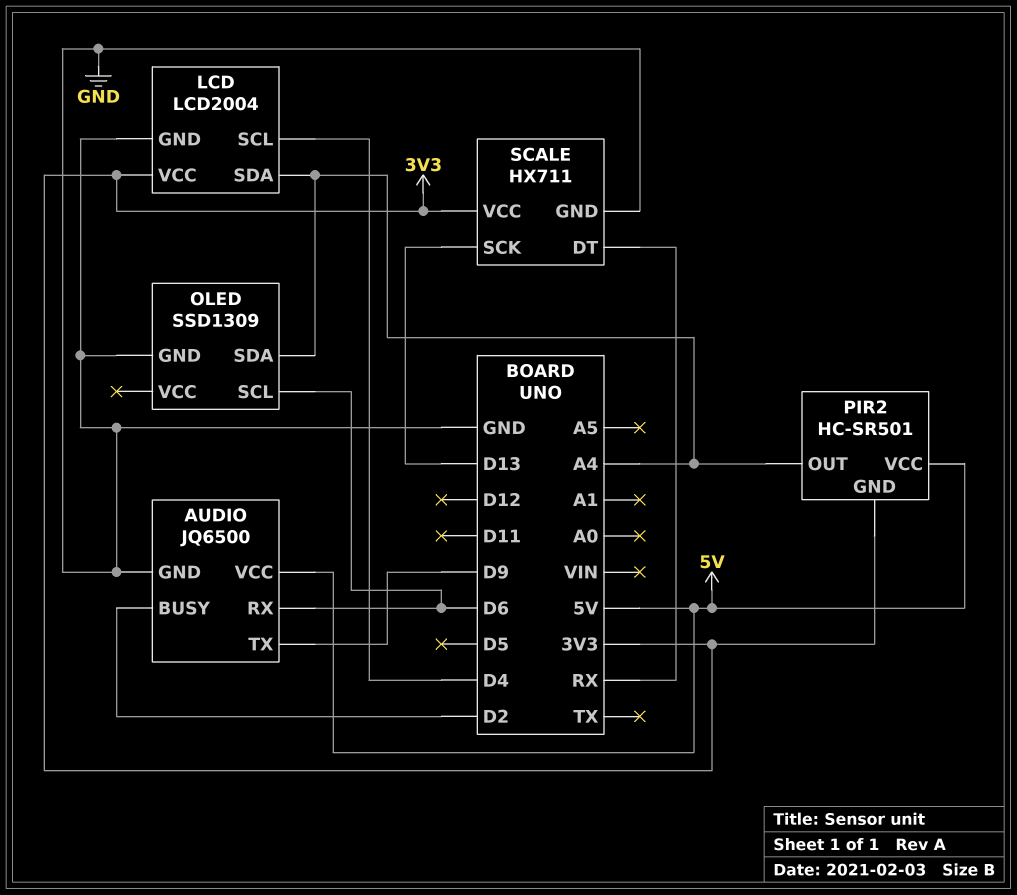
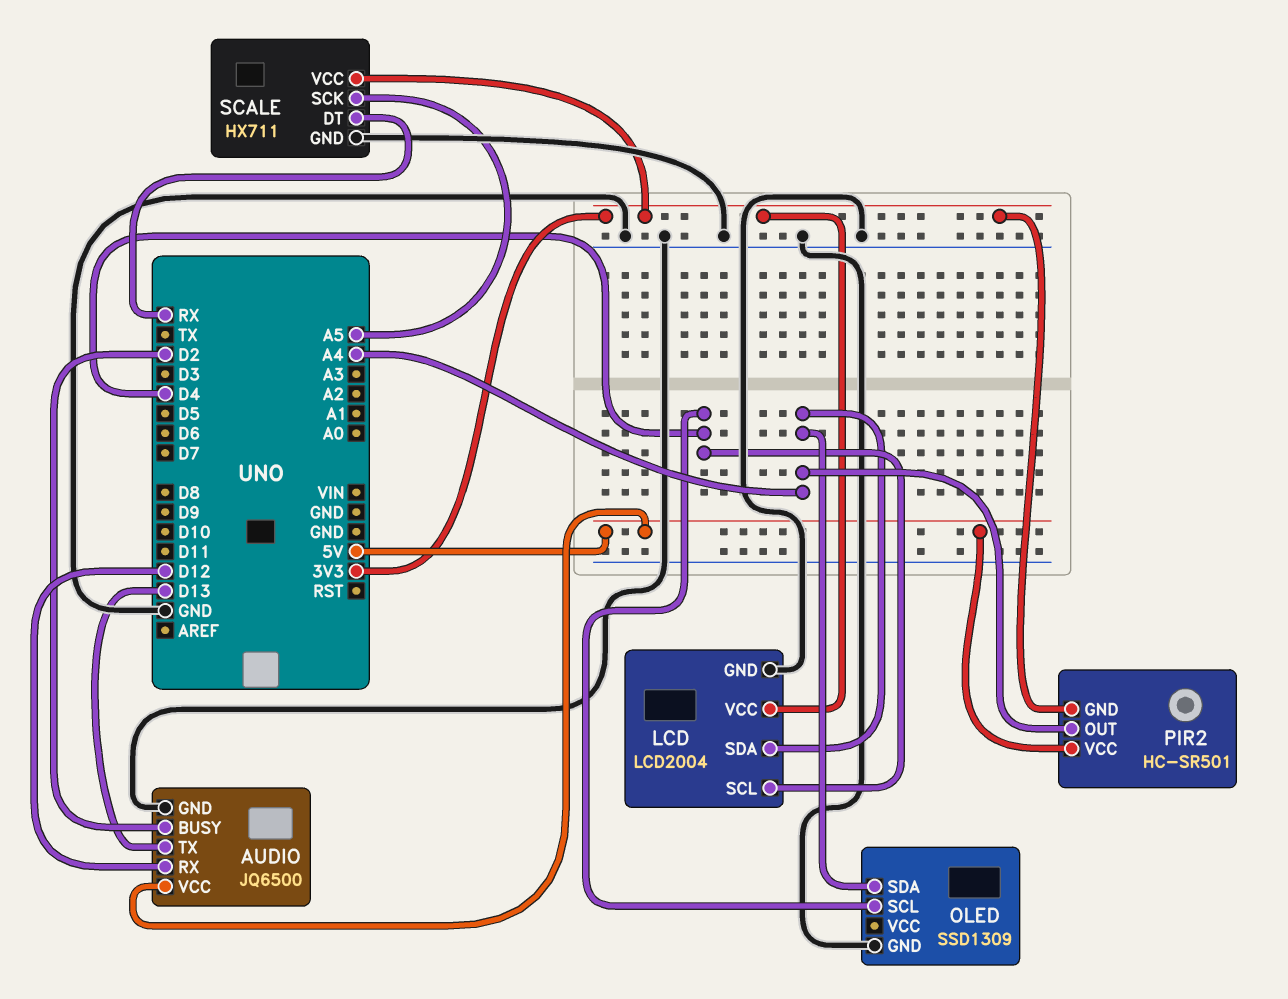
AUDIO pin RX: D6 -> D12
AUDIO pin TX: D9 -> D13
OLED pin SCL: D6 -> D4
SCALE pin SCK: D13 -> A5

